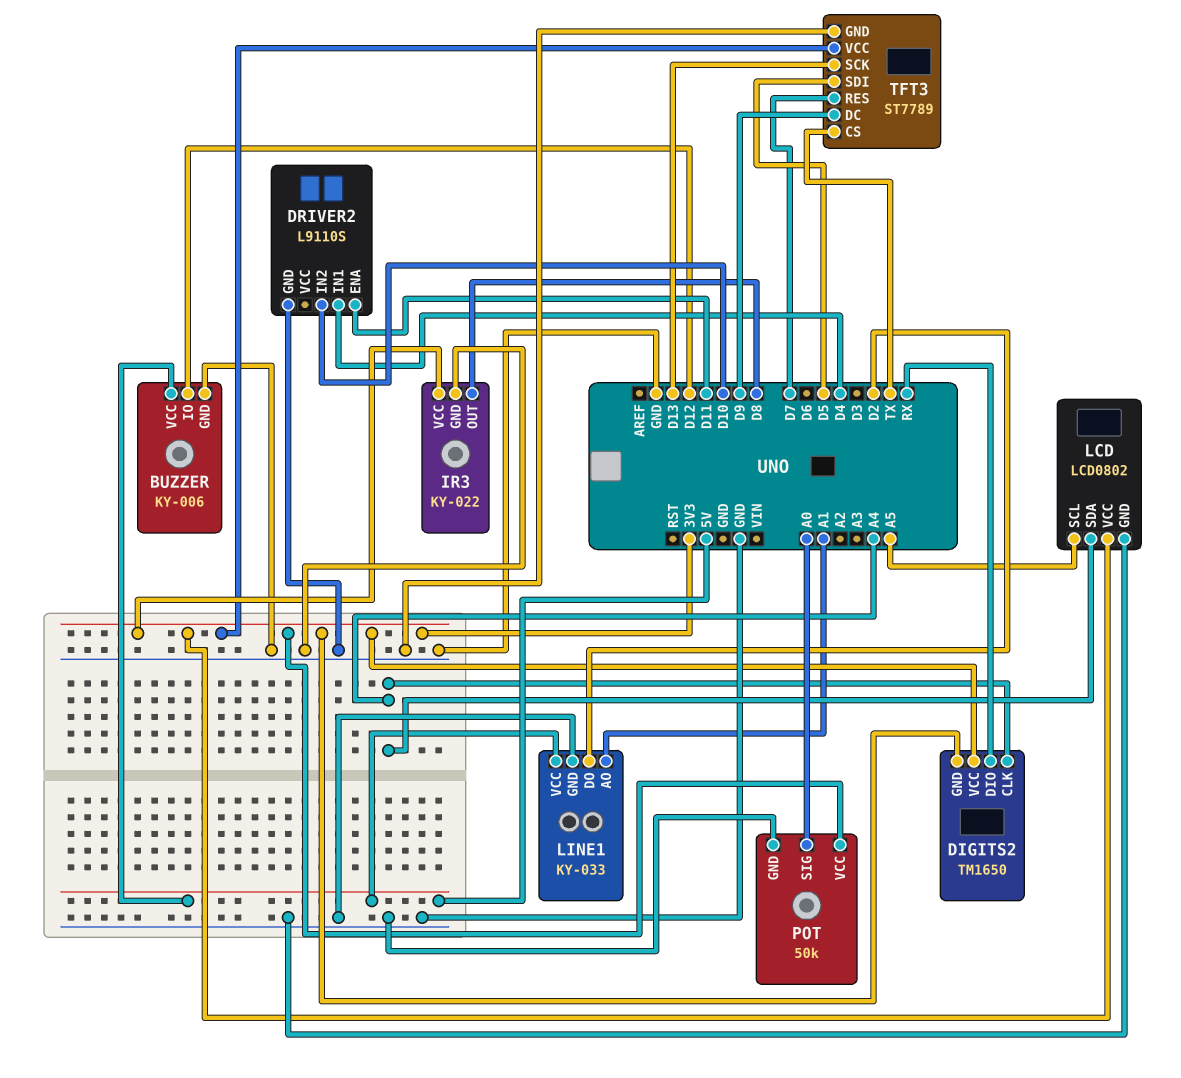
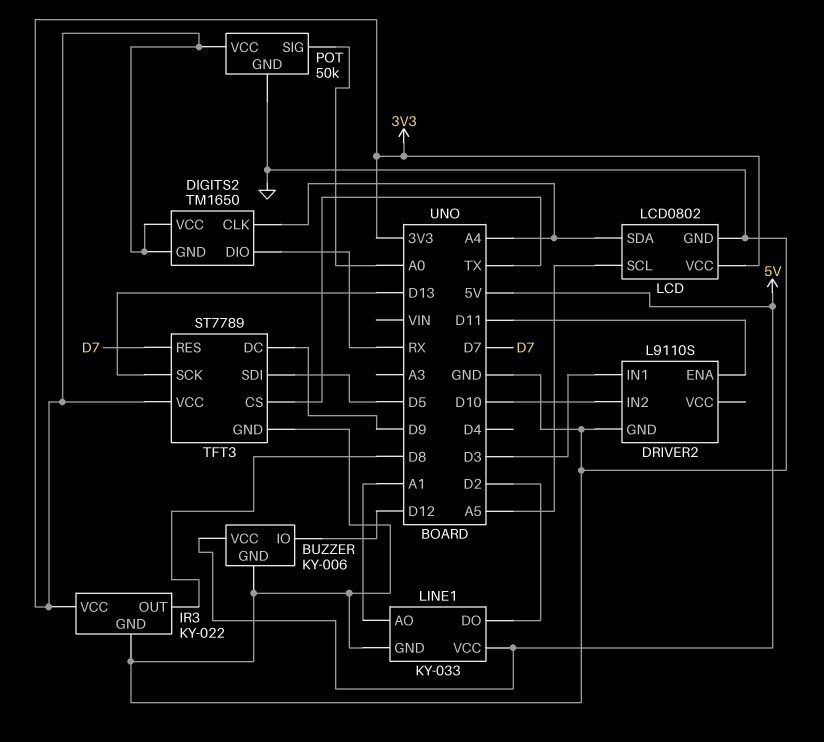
DRIVER2 pin IN1: D4 -> D3

